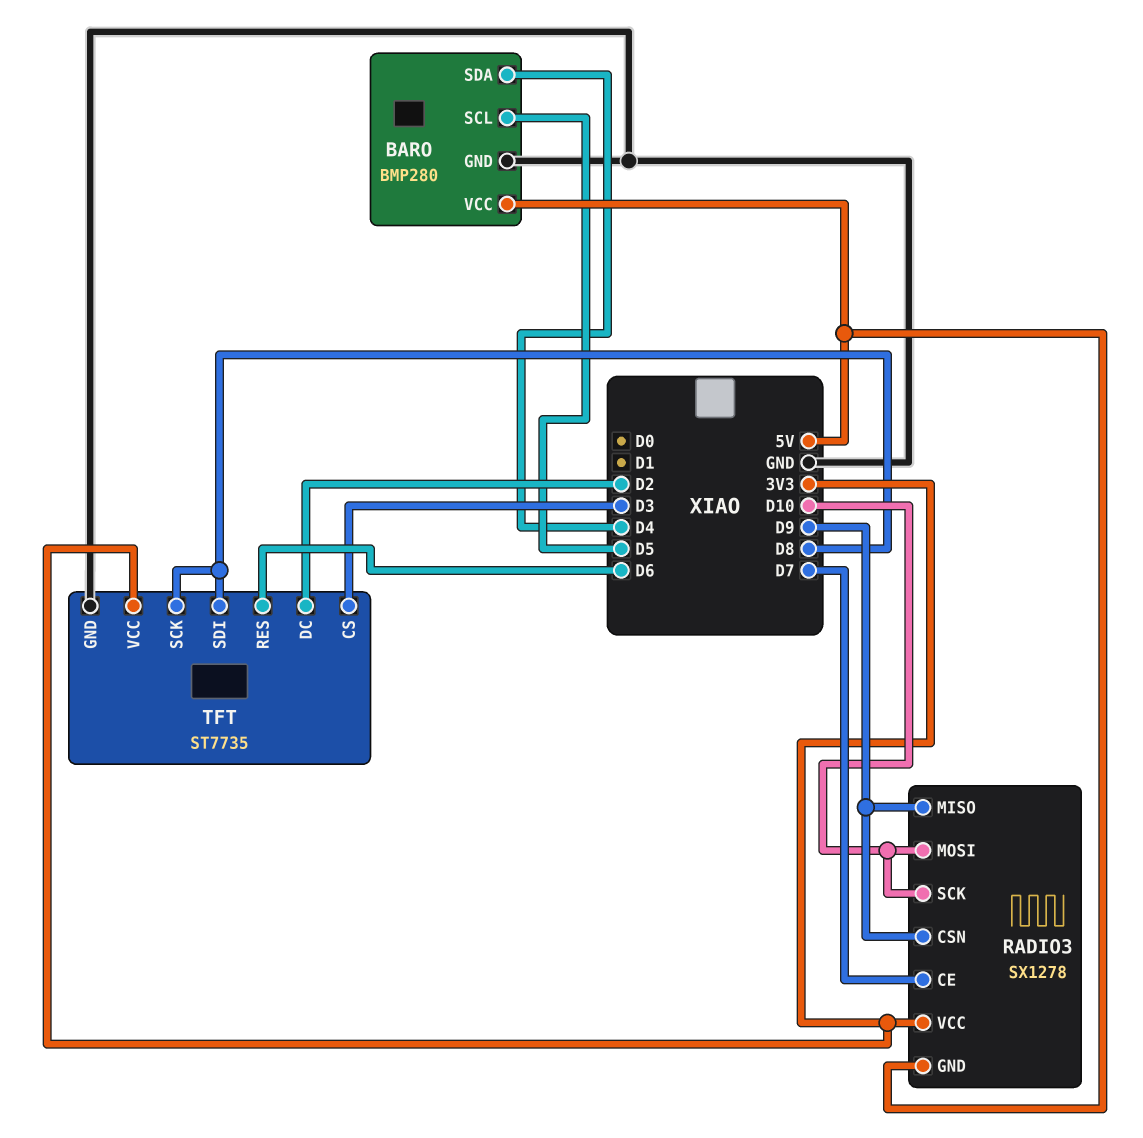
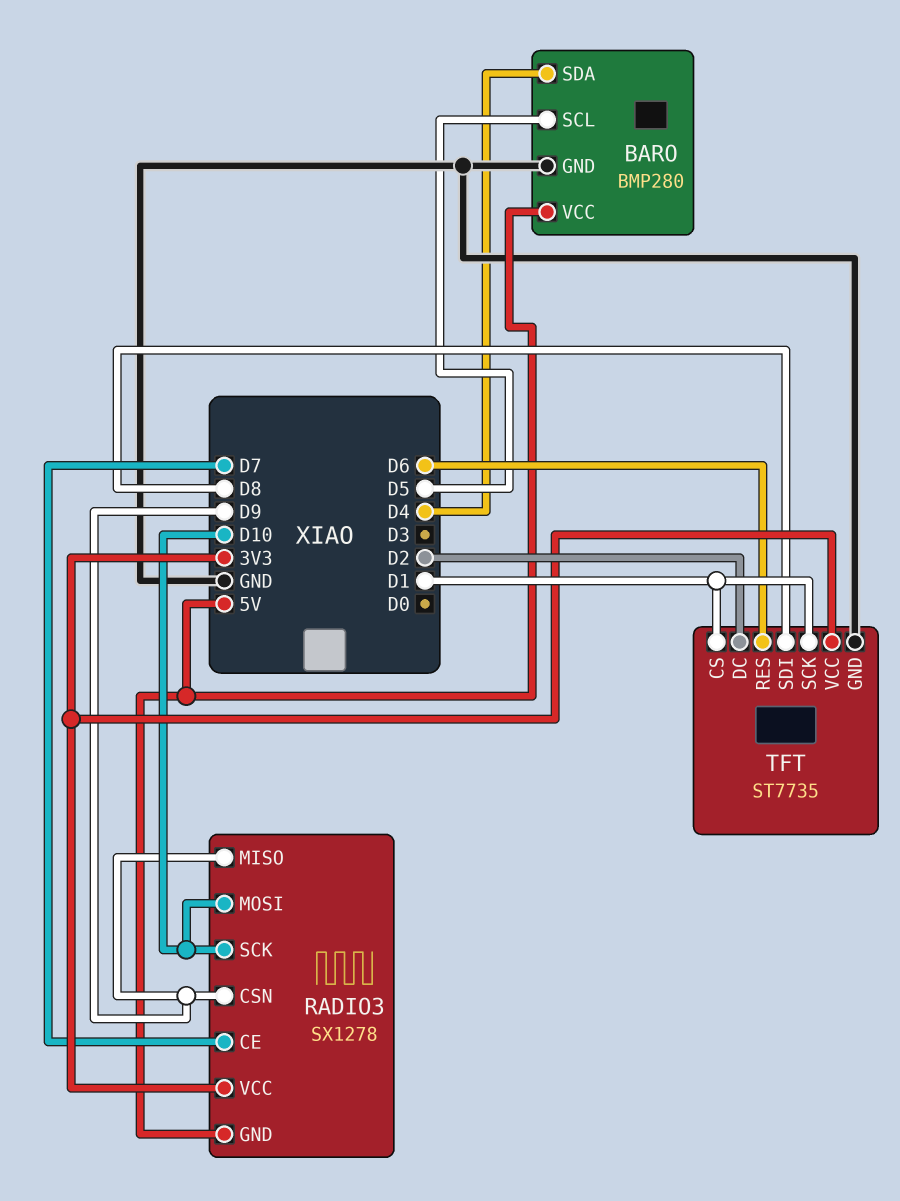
TFT pin CS: D3 -> D1
TFT pin SCK: D8 -> D1

